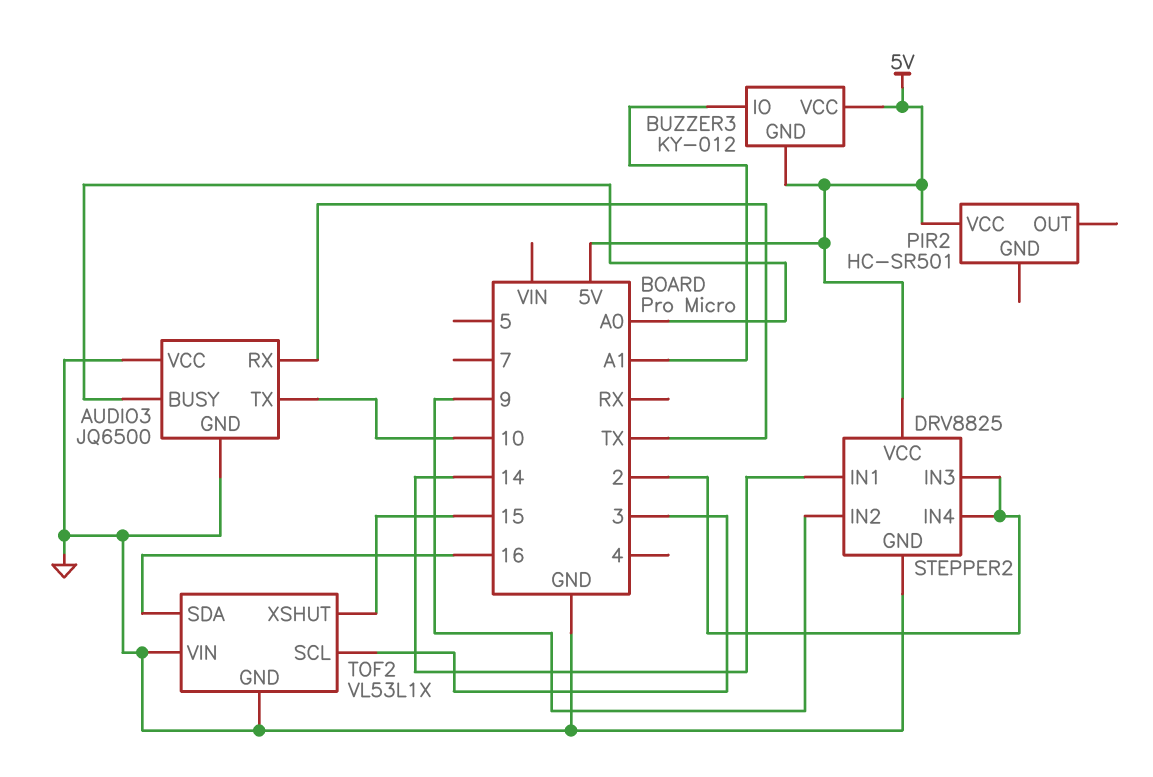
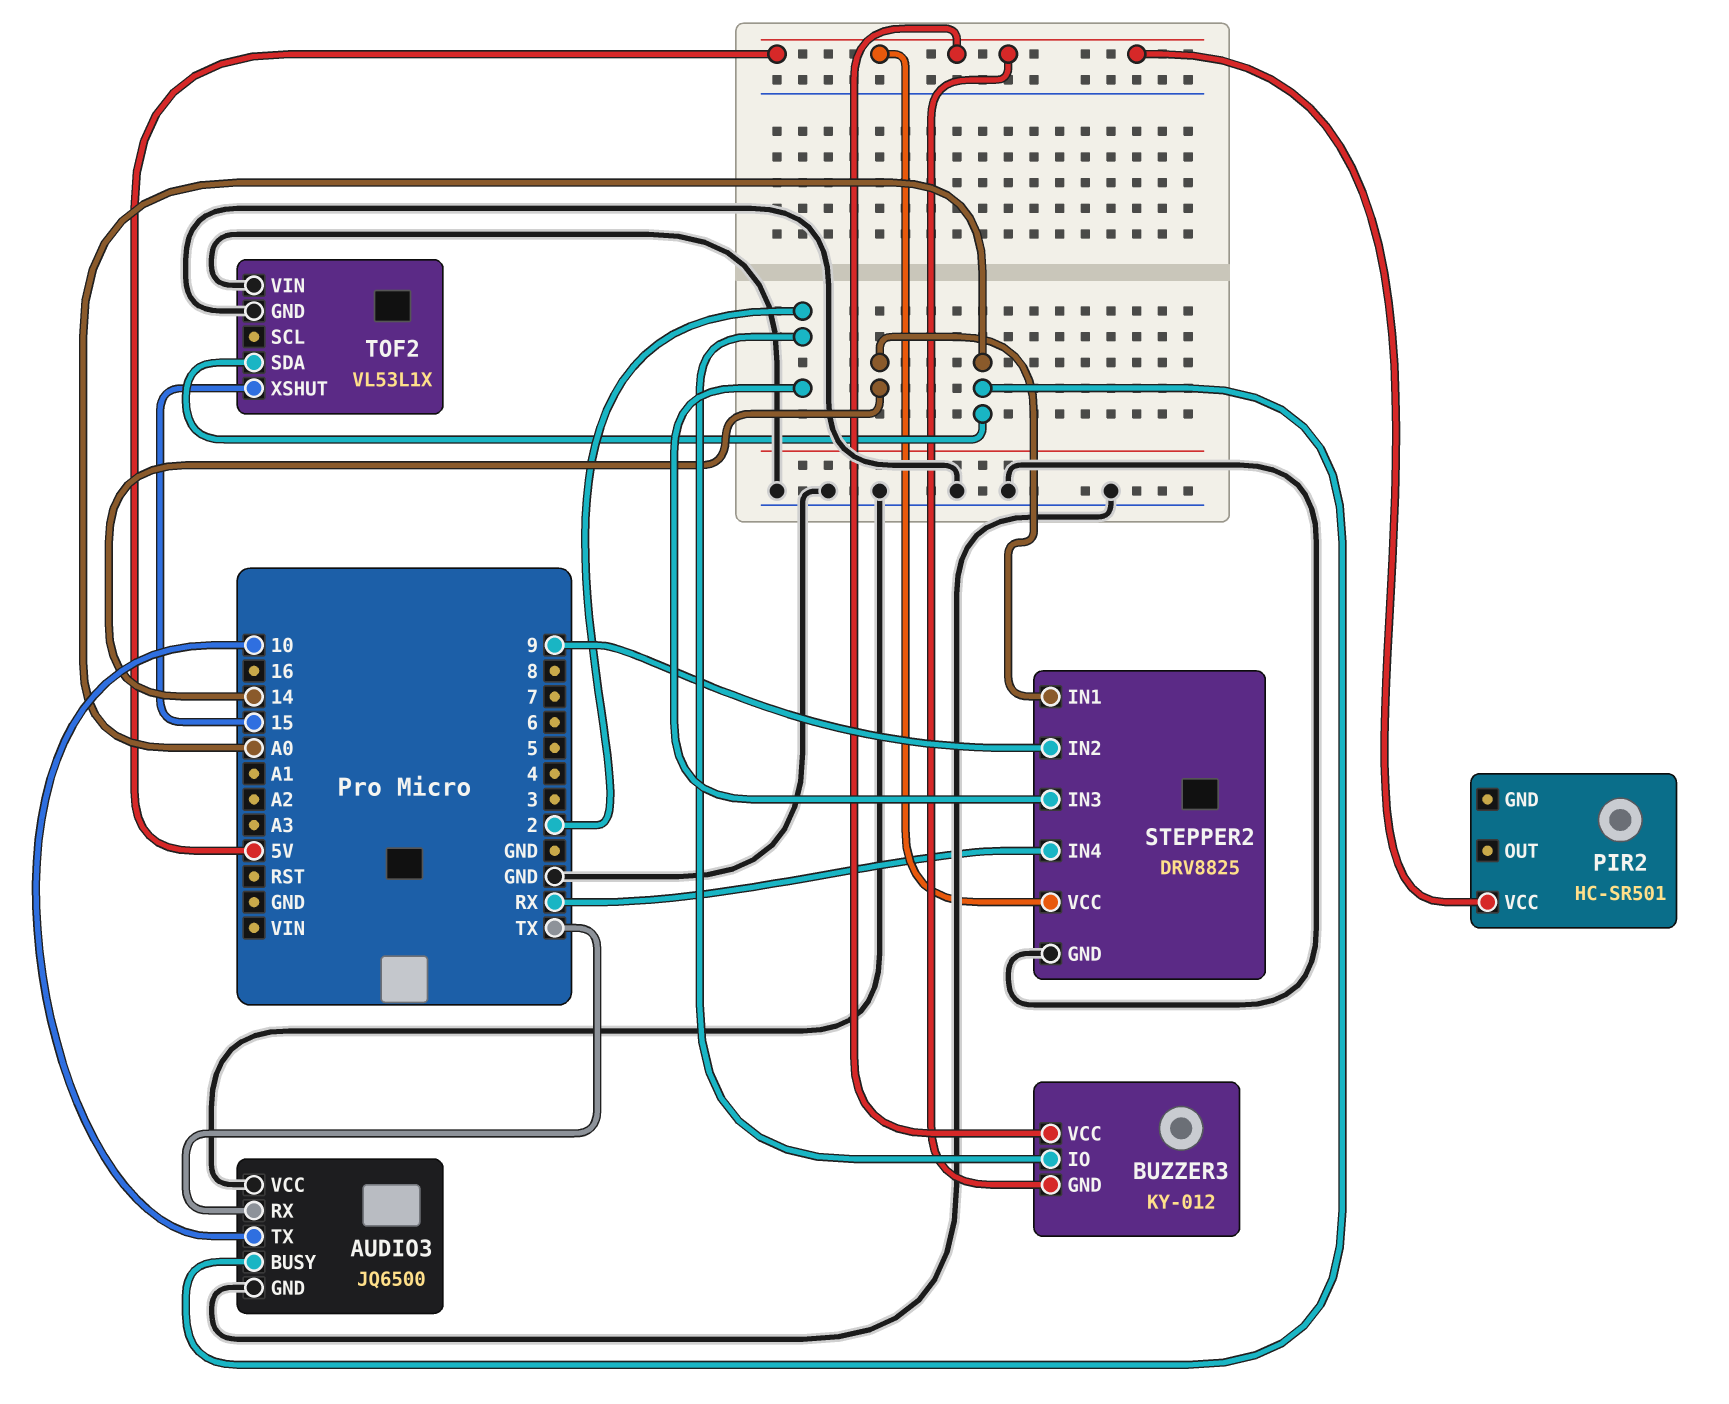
BUZZER3 pin IO: A1 -> 2
STEPPER2 pin IN4: 2 -> RX
TOF2 pin SCL: 3 -> none
TOF2 pin SDA: 16 -> A0

